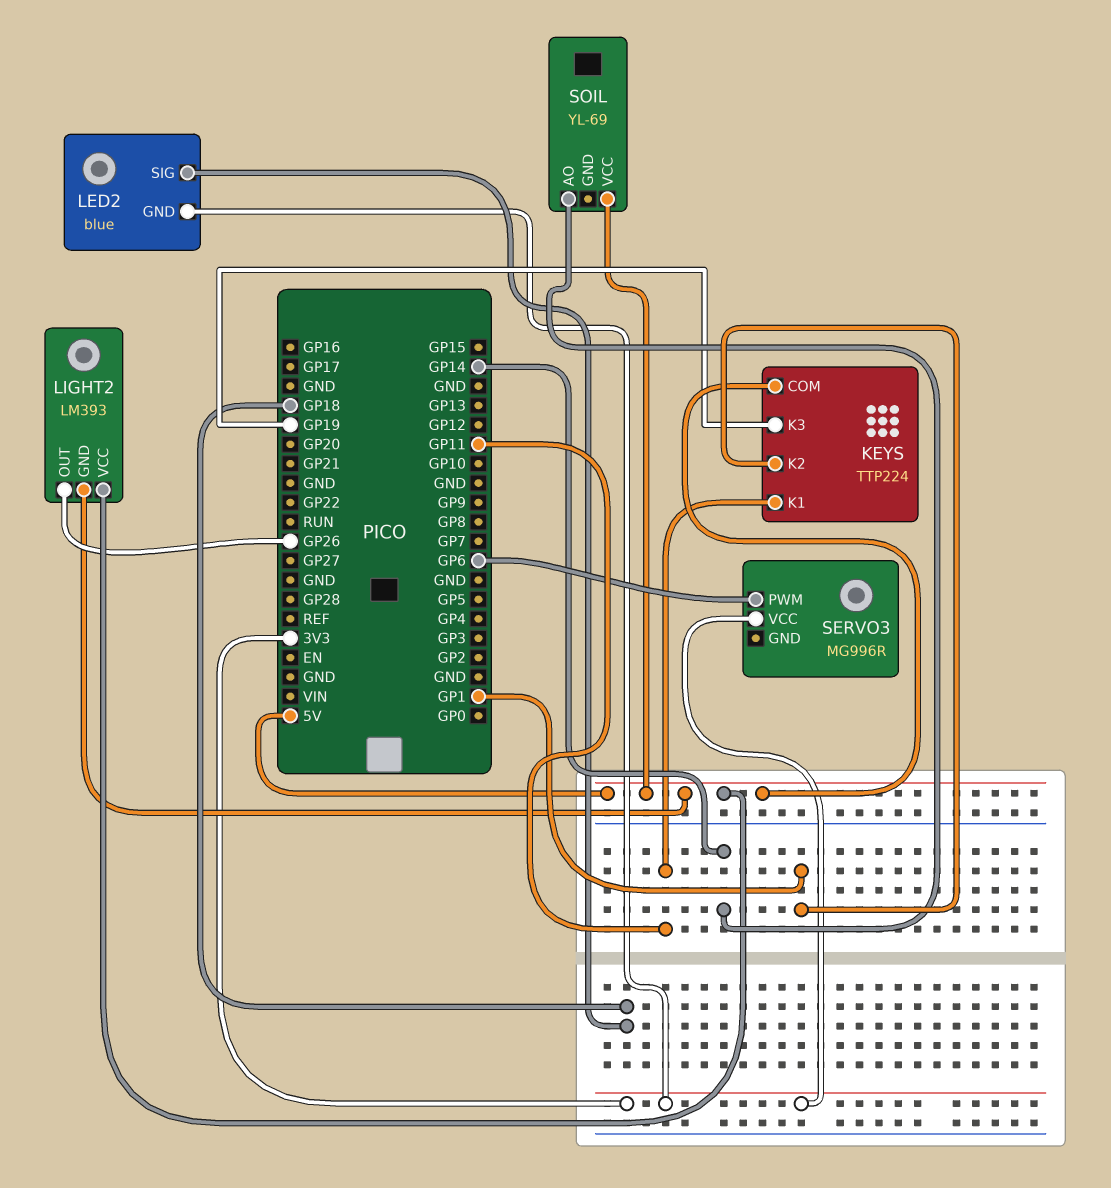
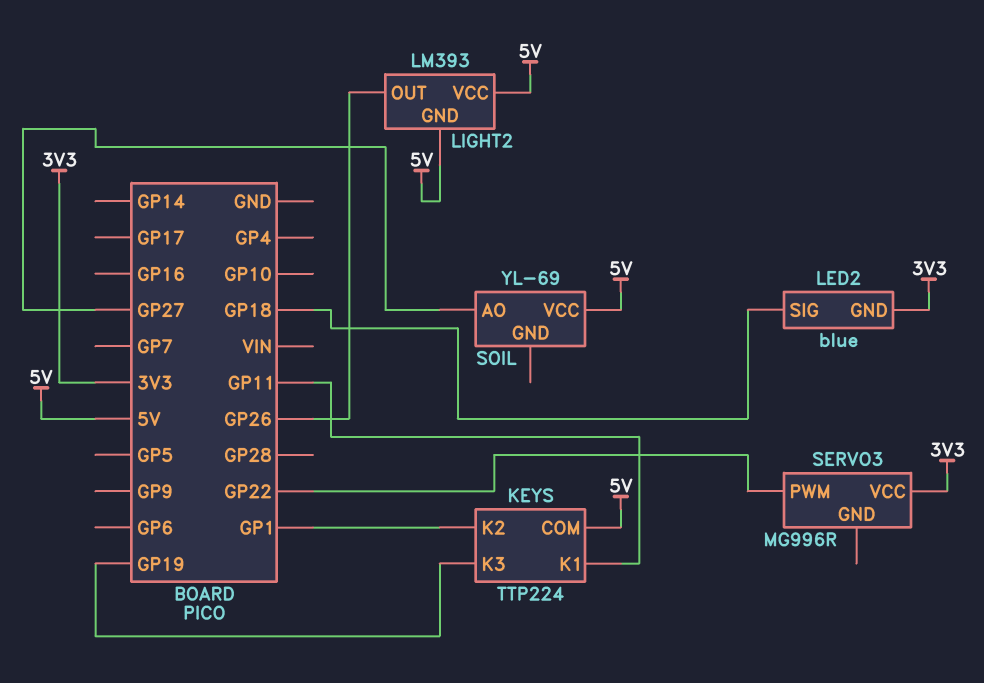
SERVO3 pin PWM: GP6 -> GP22
SOIL pin AO: GP14 -> GP27

